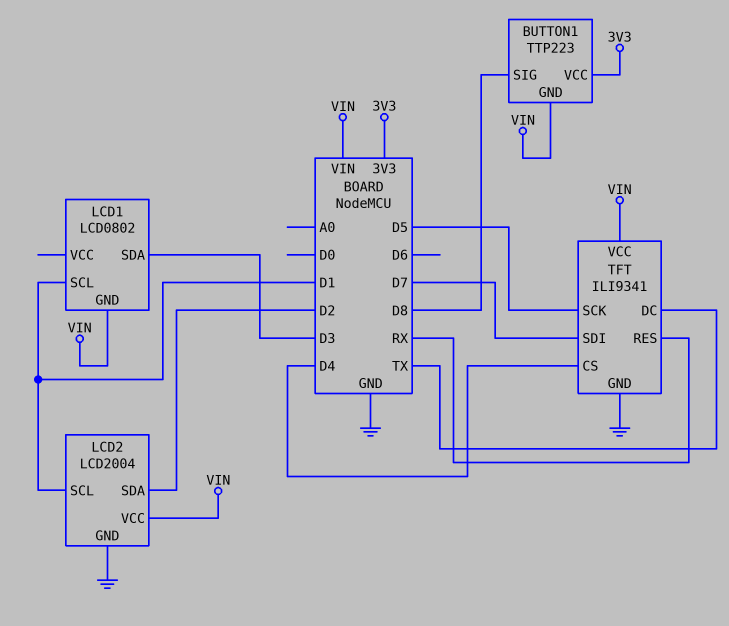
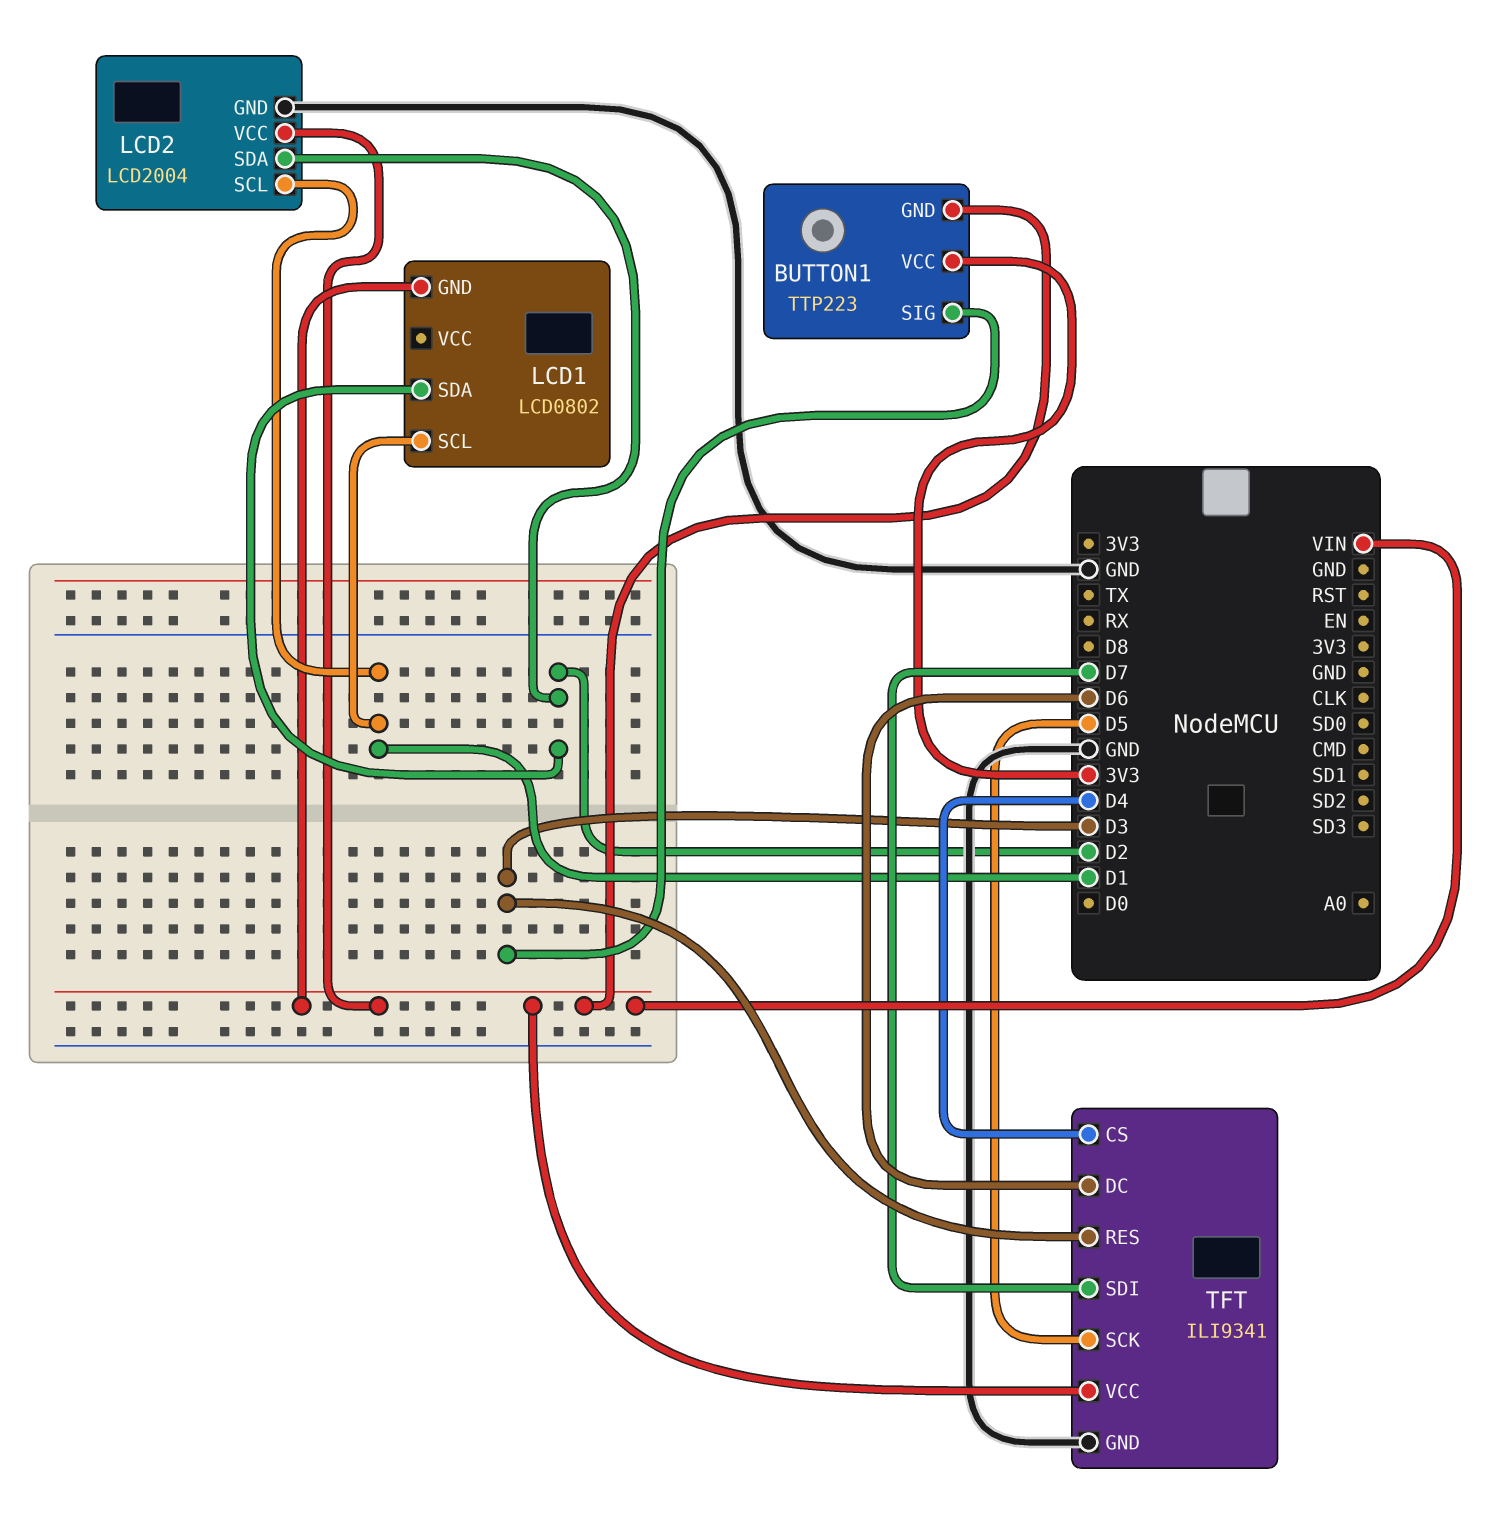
BUTTON1 pin SIG: D8 -> D3
LCD1 pin SDA: D3 -> D2
TFT pin DC: TX -> D6
TFT pin RES: RX -> D3

